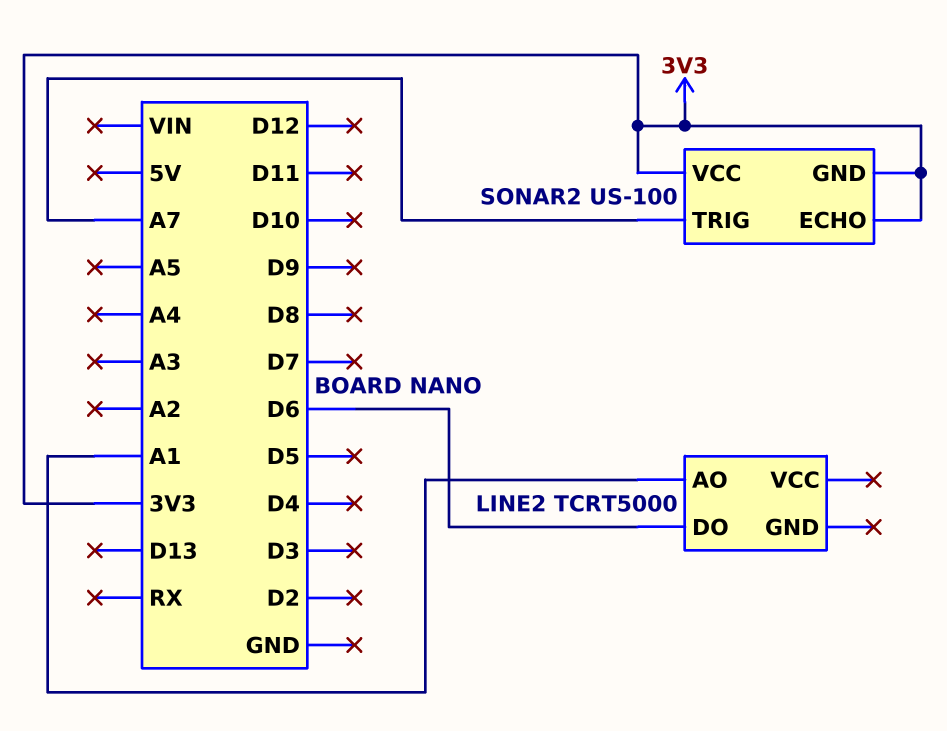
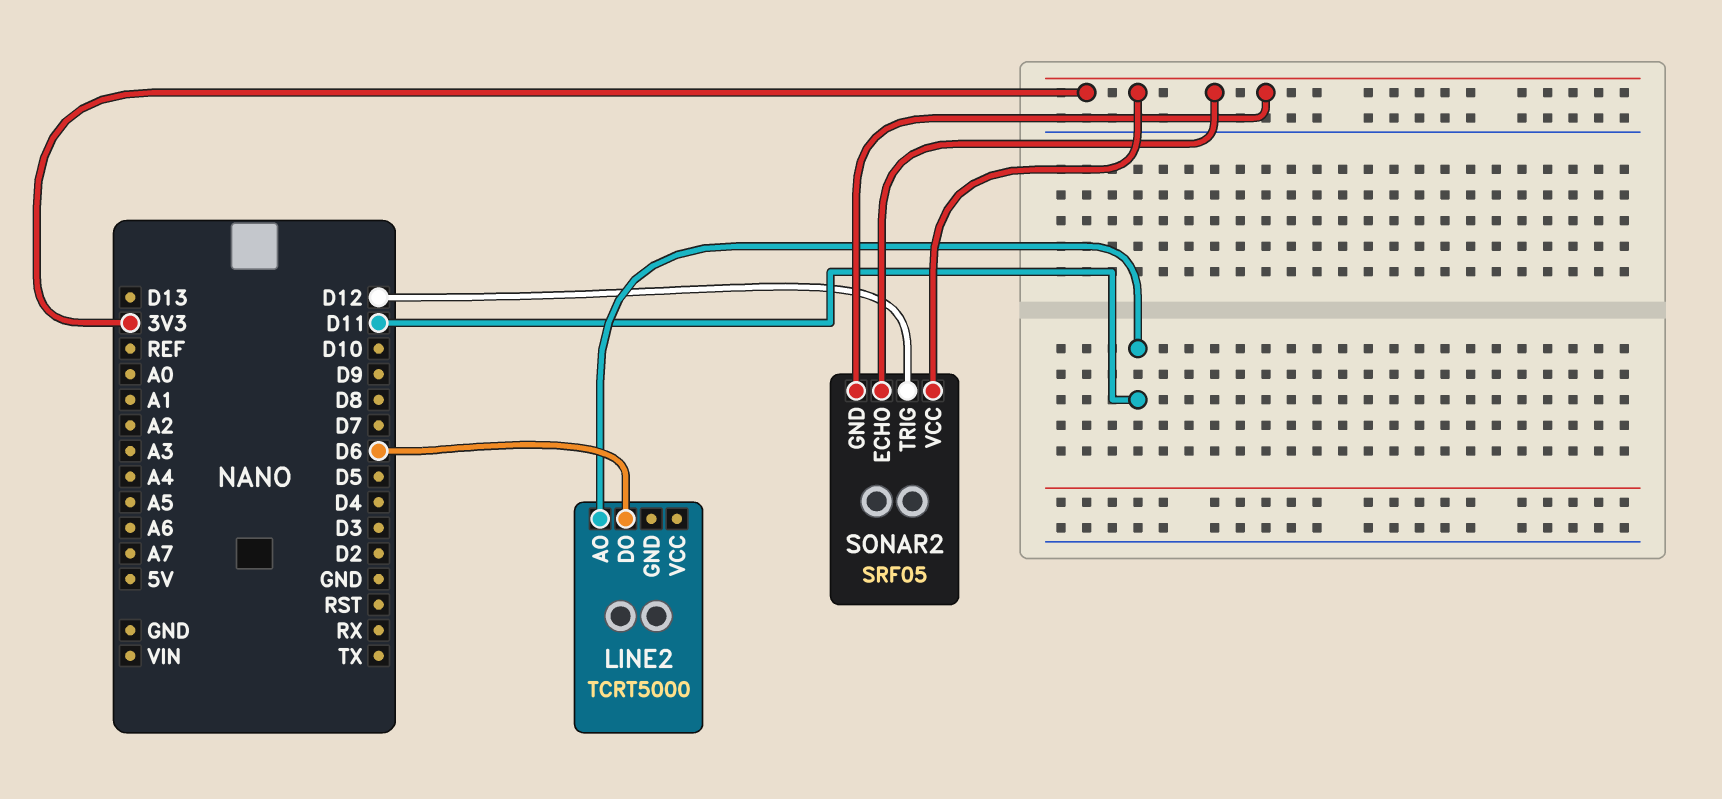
LINE2 pin AO: A1 -> D11
SONAR2: US-100 -> SRF05
SONAR2 pin TRIG: A7 -> D12

